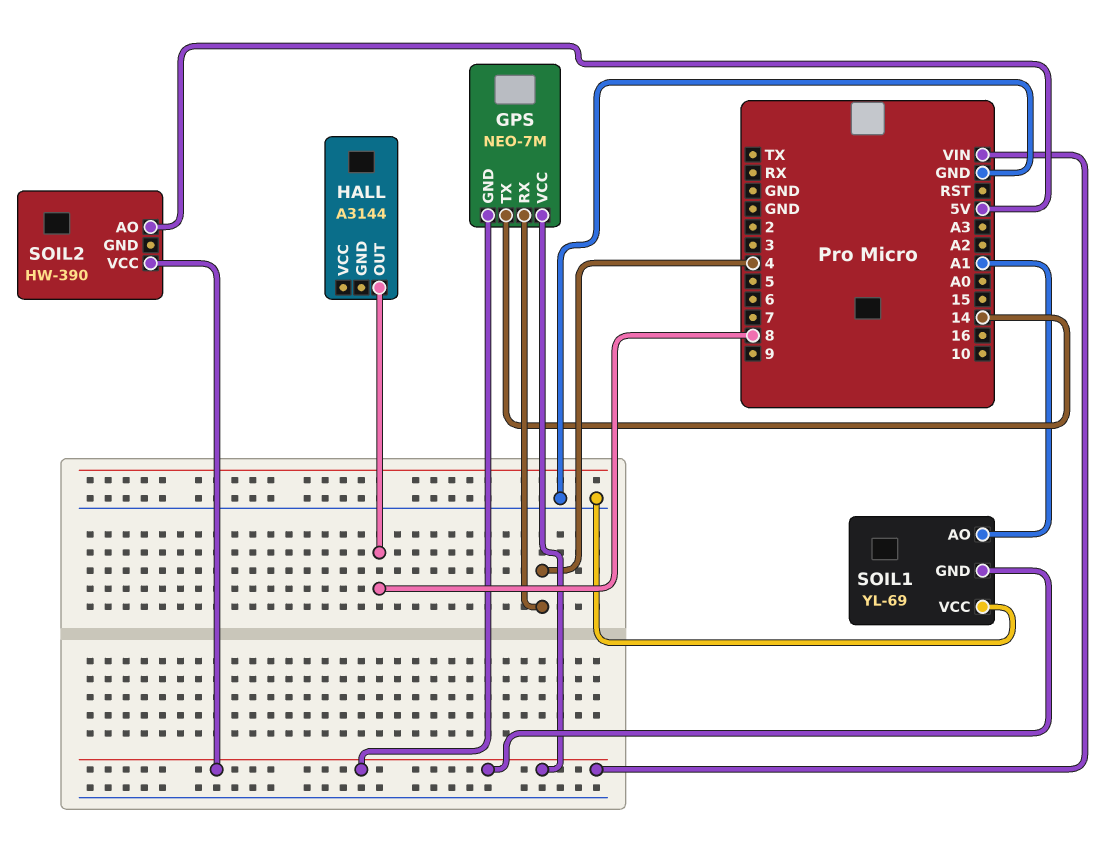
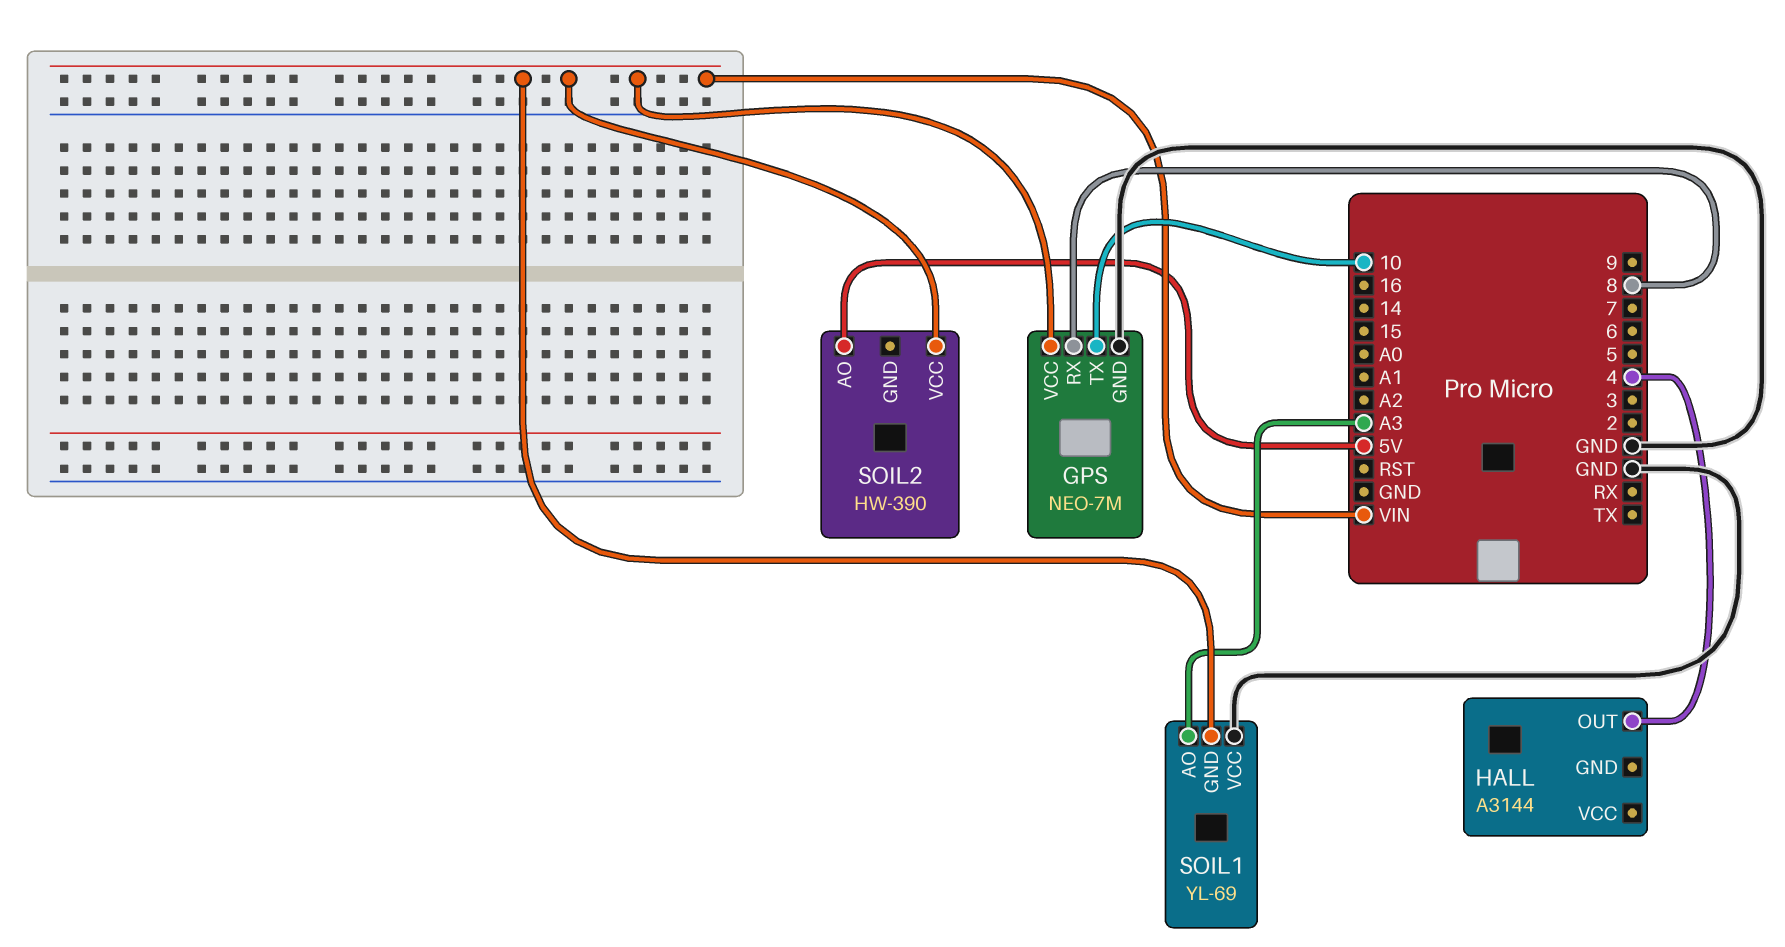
GPS pin GND: VIN -> GND
GPS pin RX: 4 -> 8
GPS pin TX: 14 -> 10
HALL pin OUT: 8 -> 4
SOIL1 pin AO: A1 -> A3

